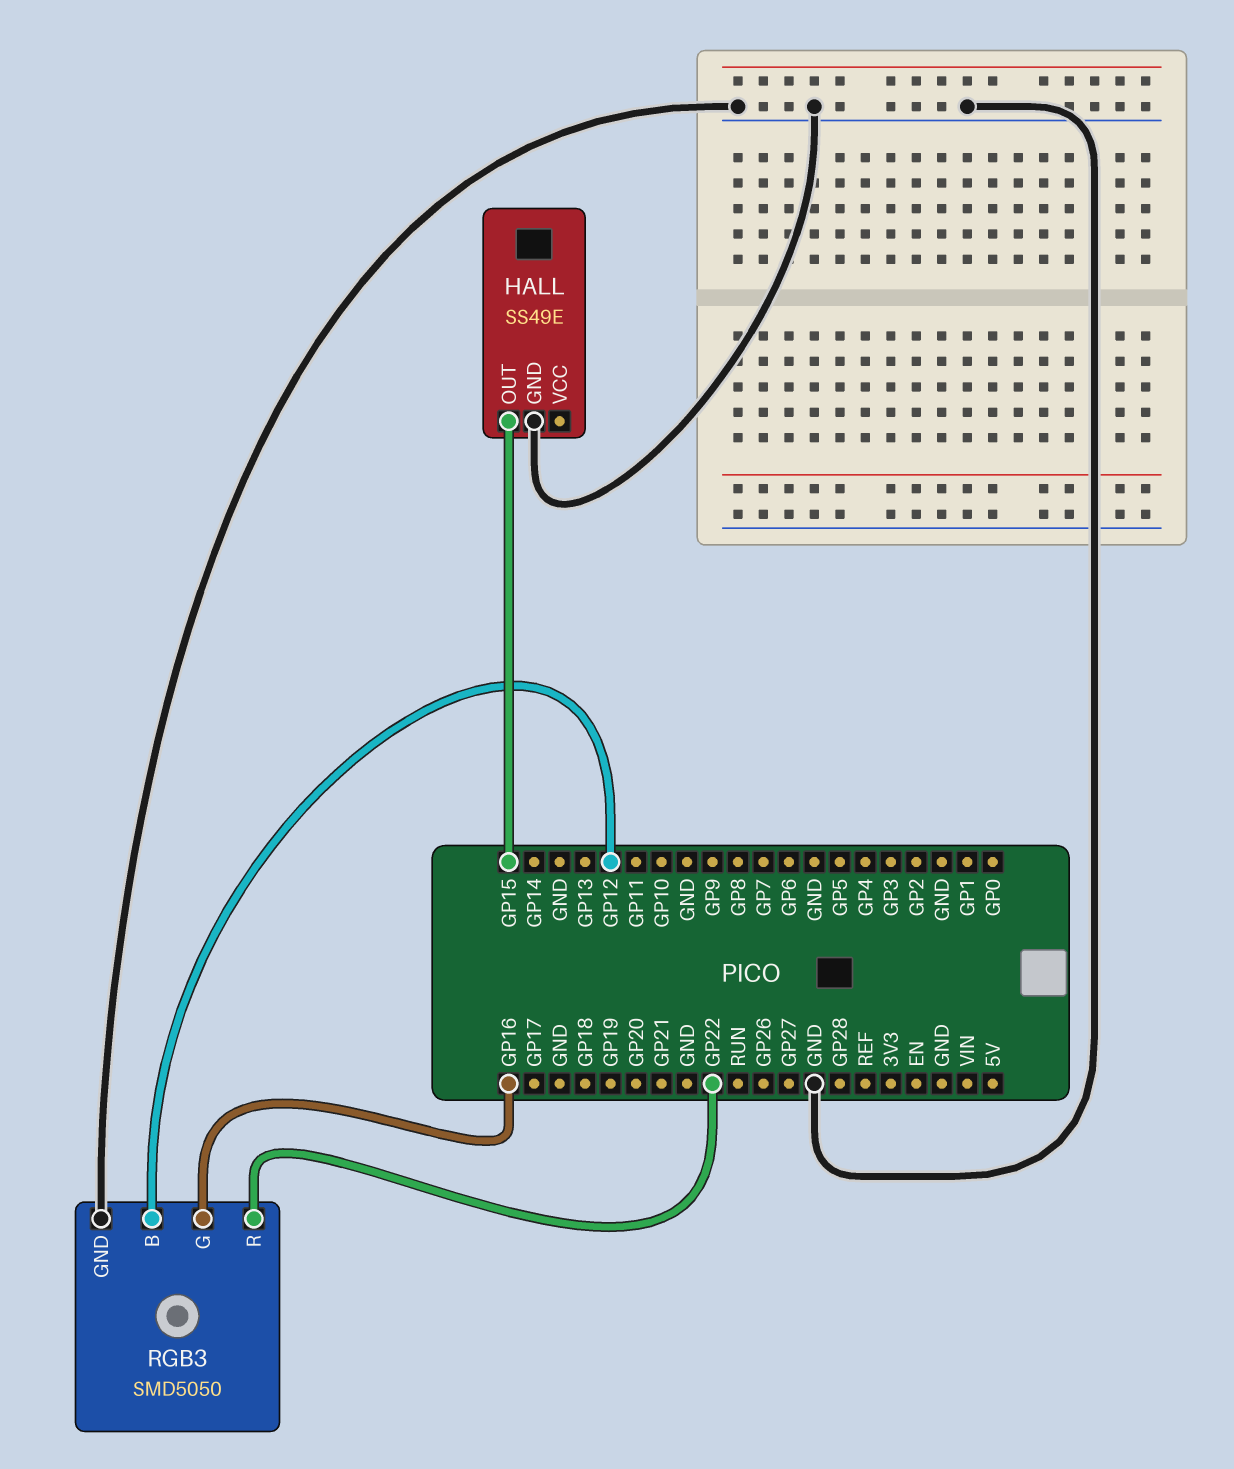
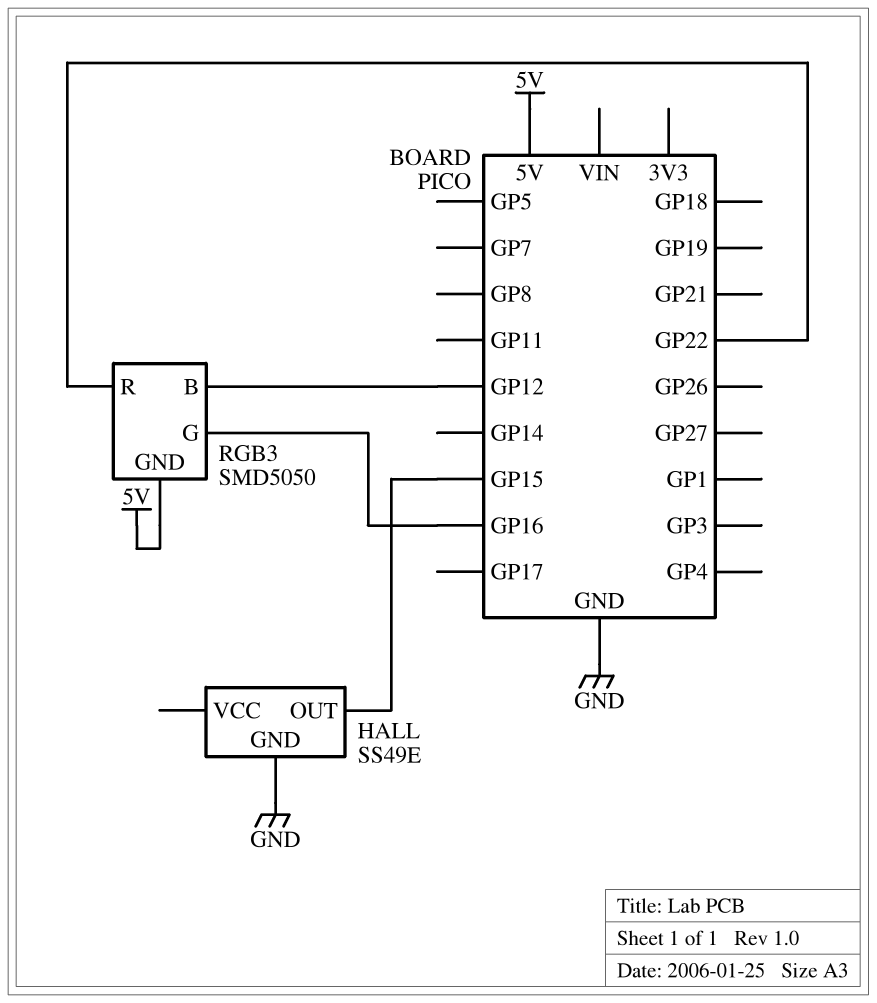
RGB3 pin GND: GND -> 5V

